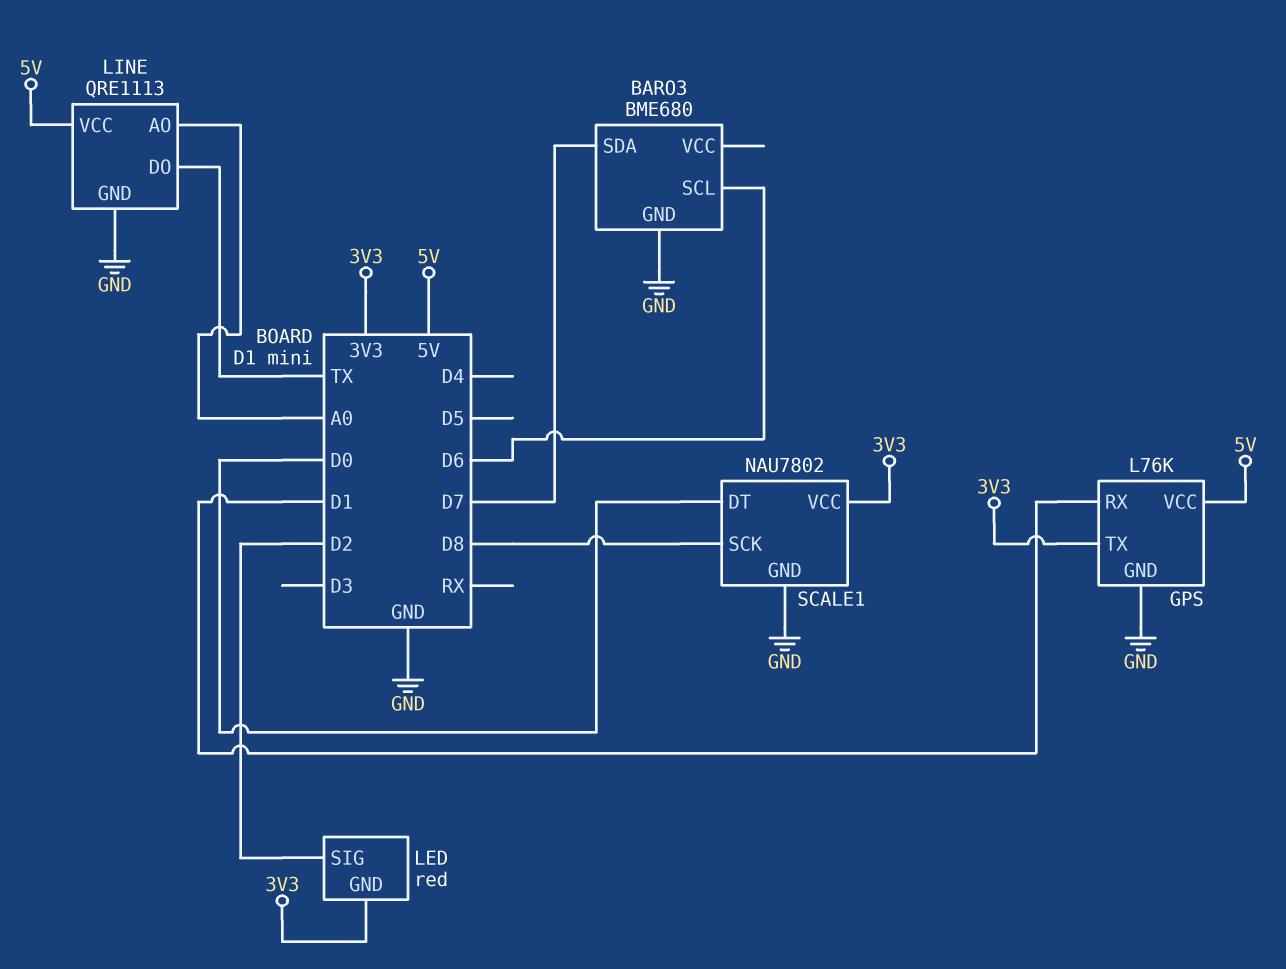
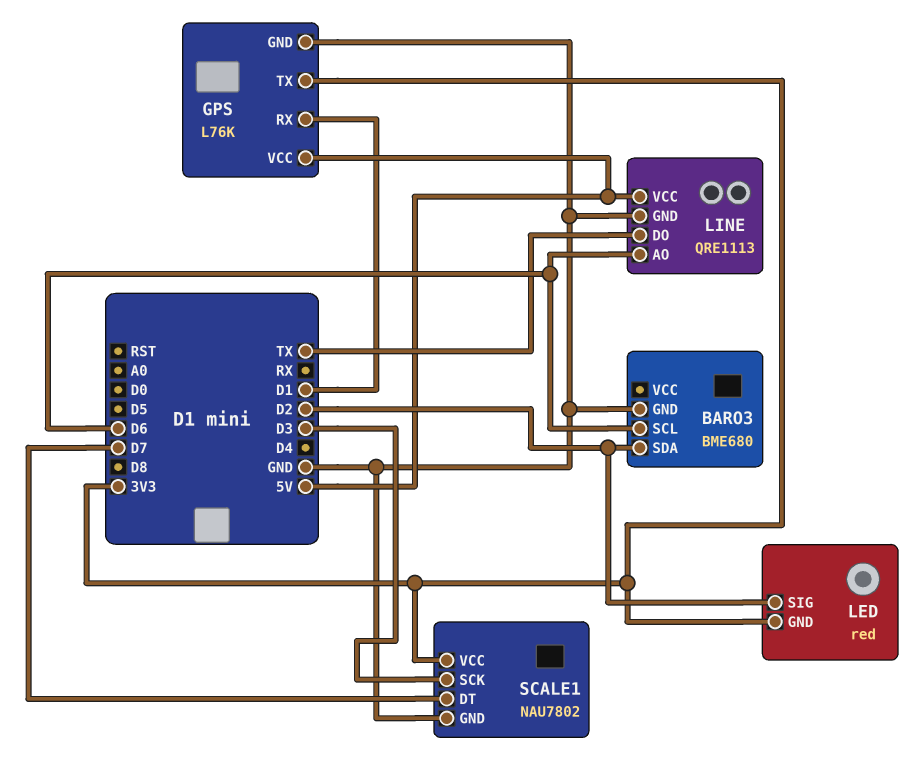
BARO3 pin SDA: D7 -> D2
LINE pin AO: A0 -> D6
SCALE1 pin DT: D0 -> D7
SCALE1 pin SCK: D8 -> D3

